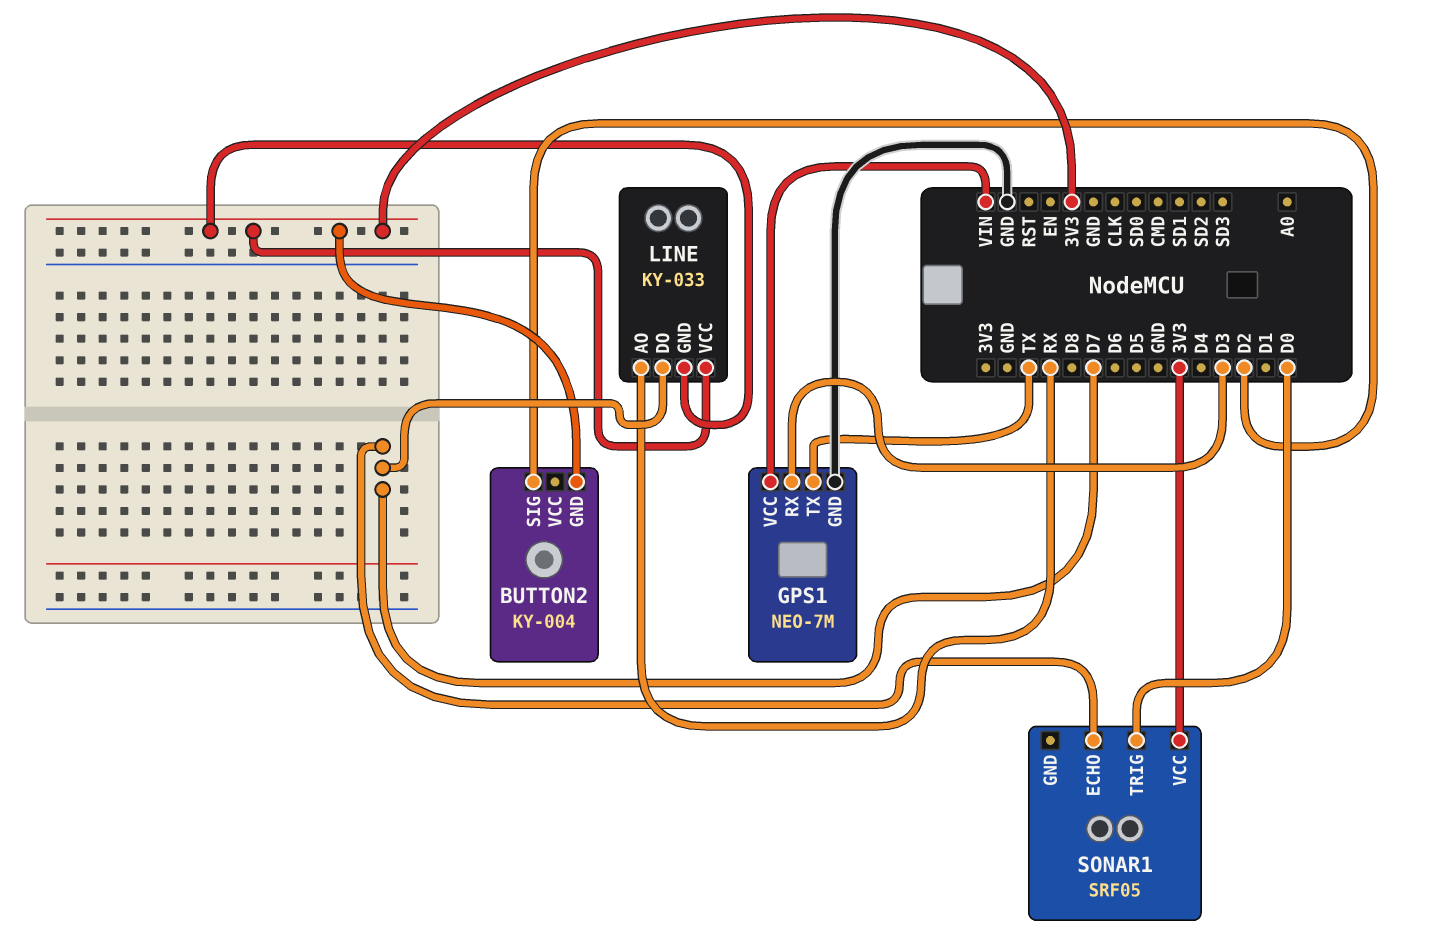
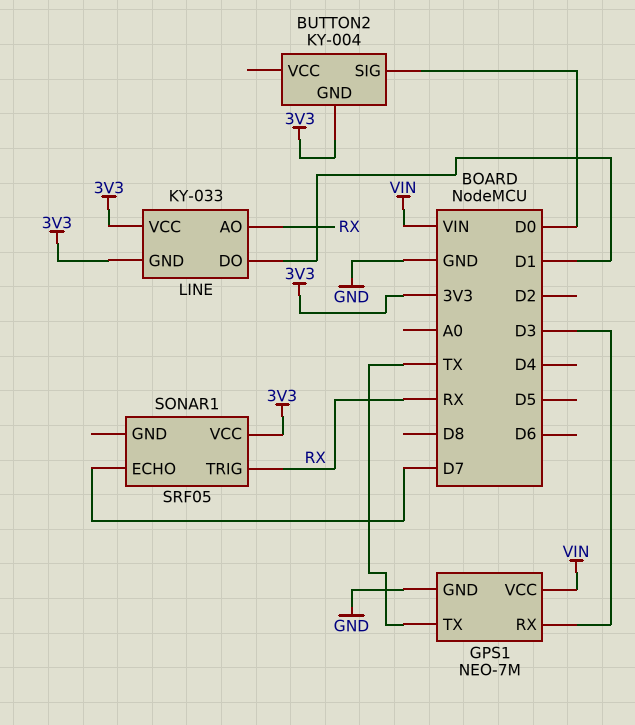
BUTTON2 pin SIG: D2 -> D0
LINE pin DO: D7 -> D1
SONAR1 pin TRIG: D0 -> RX

